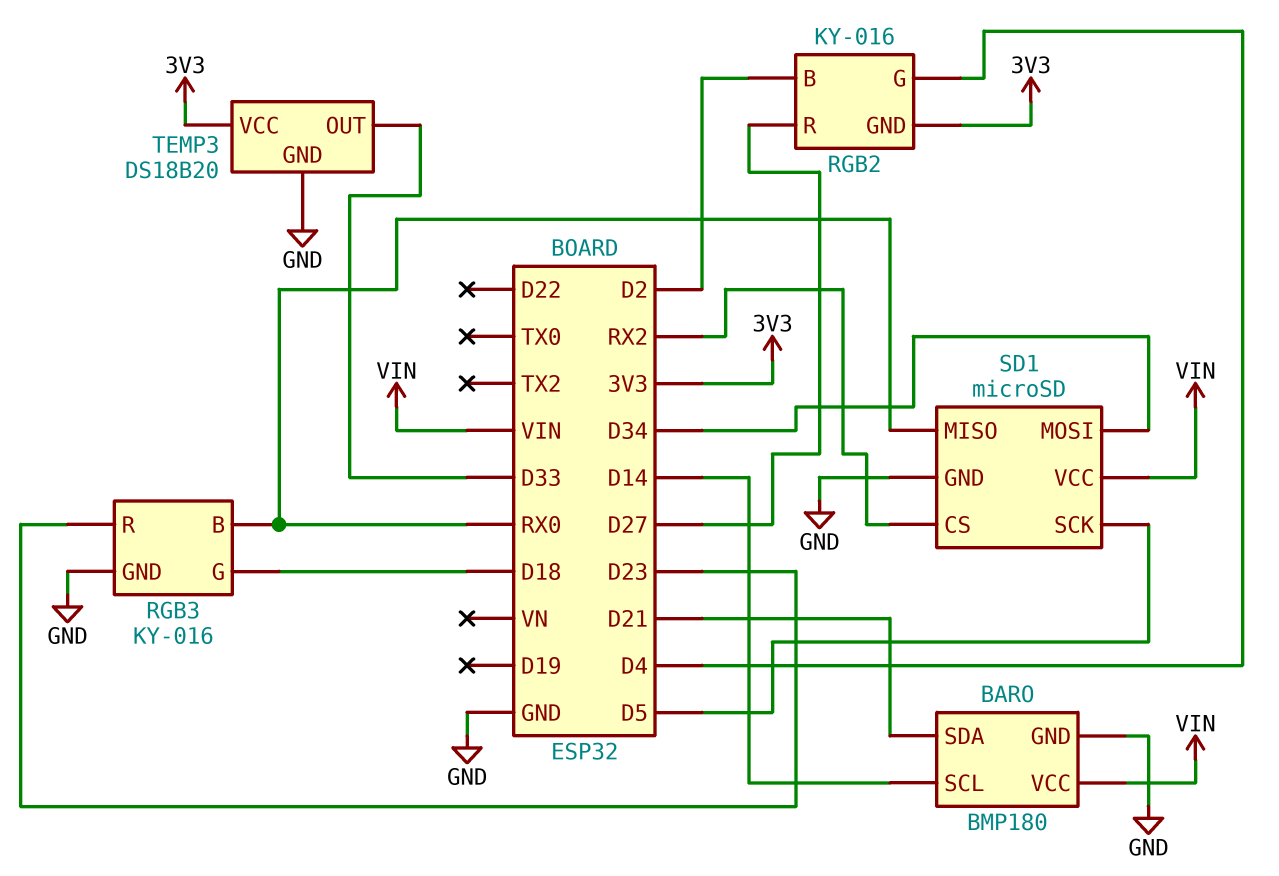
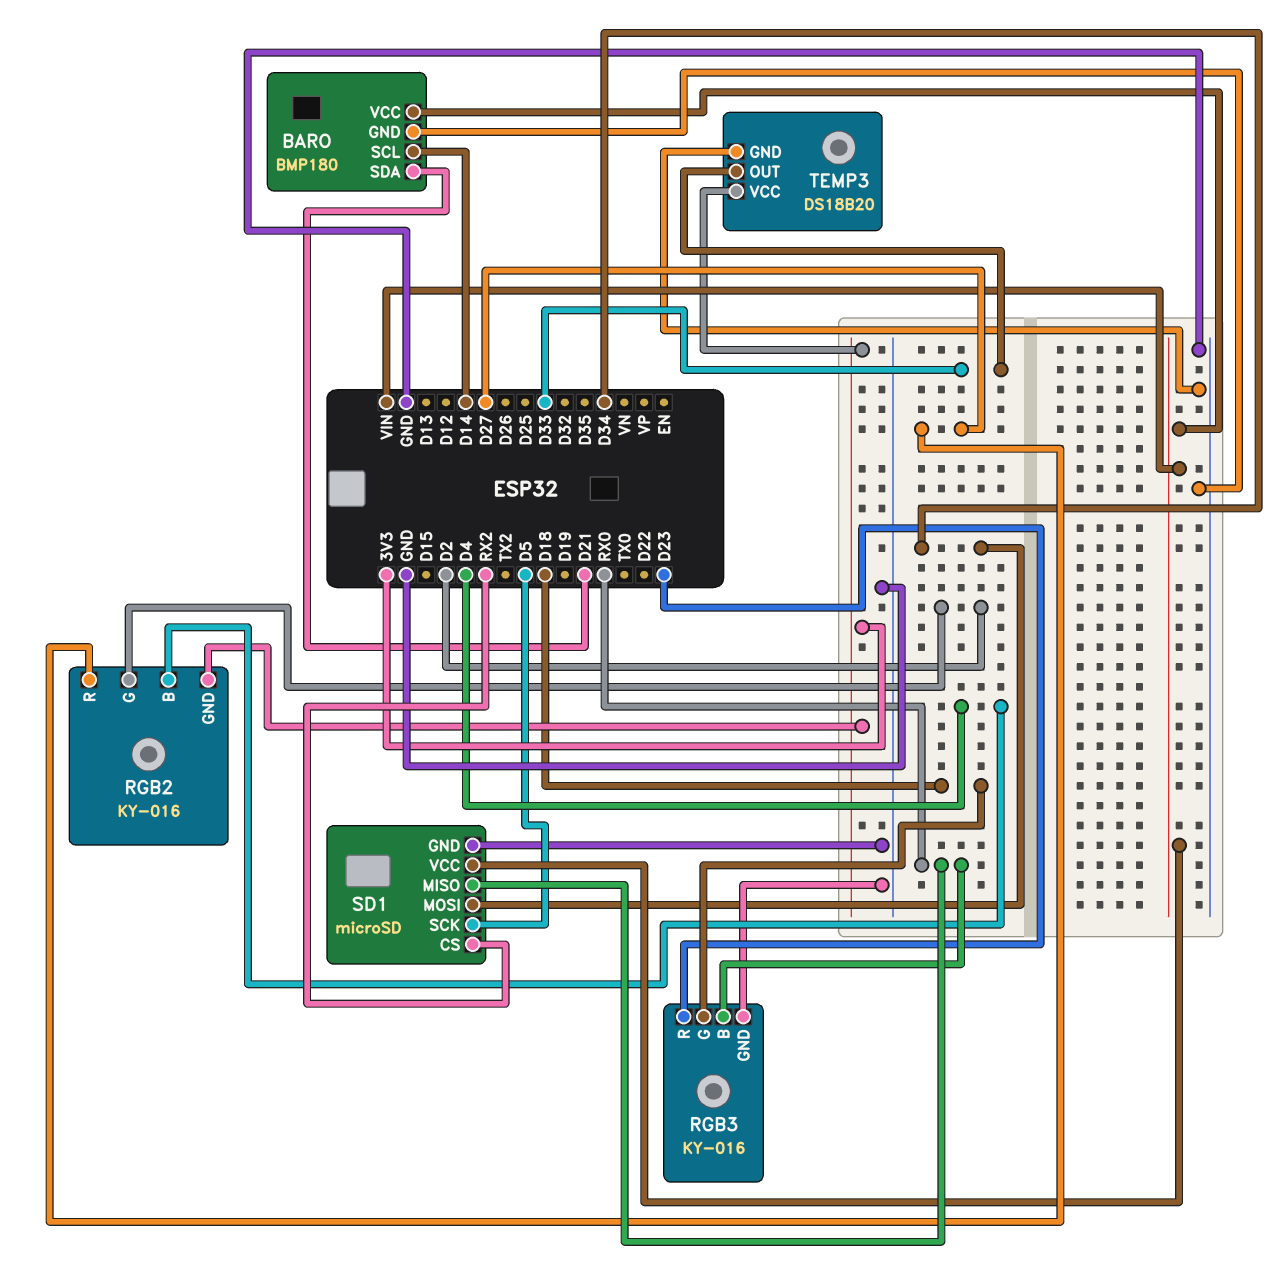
RGB2 pin B: D2 -> D4
RGB2 pin G: D4 -> D2

